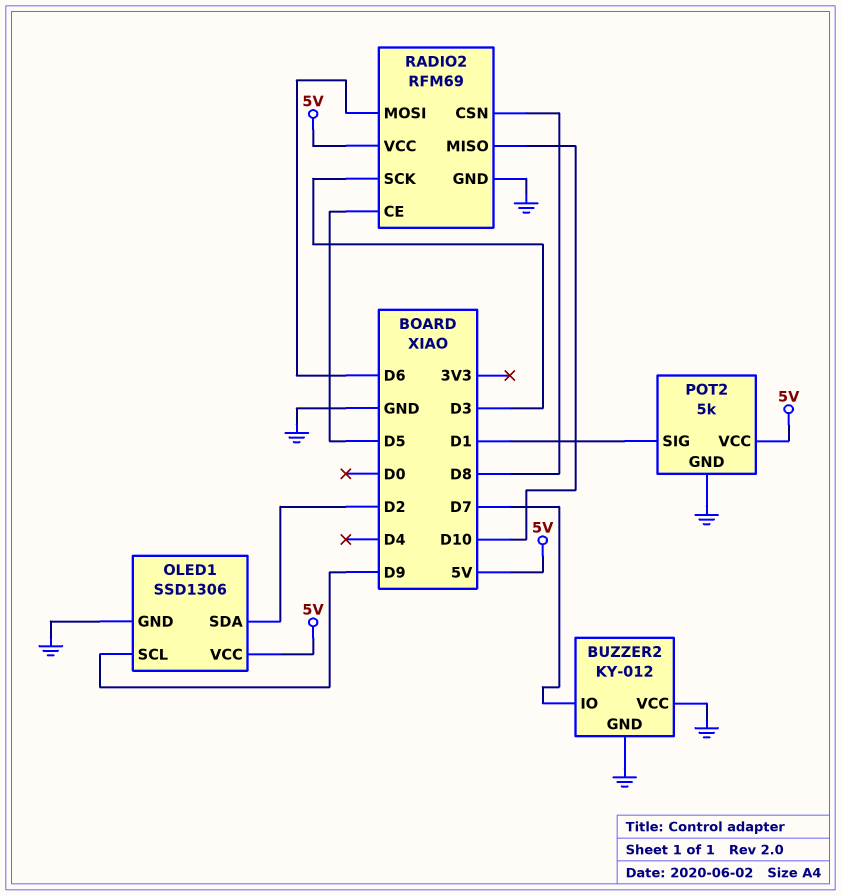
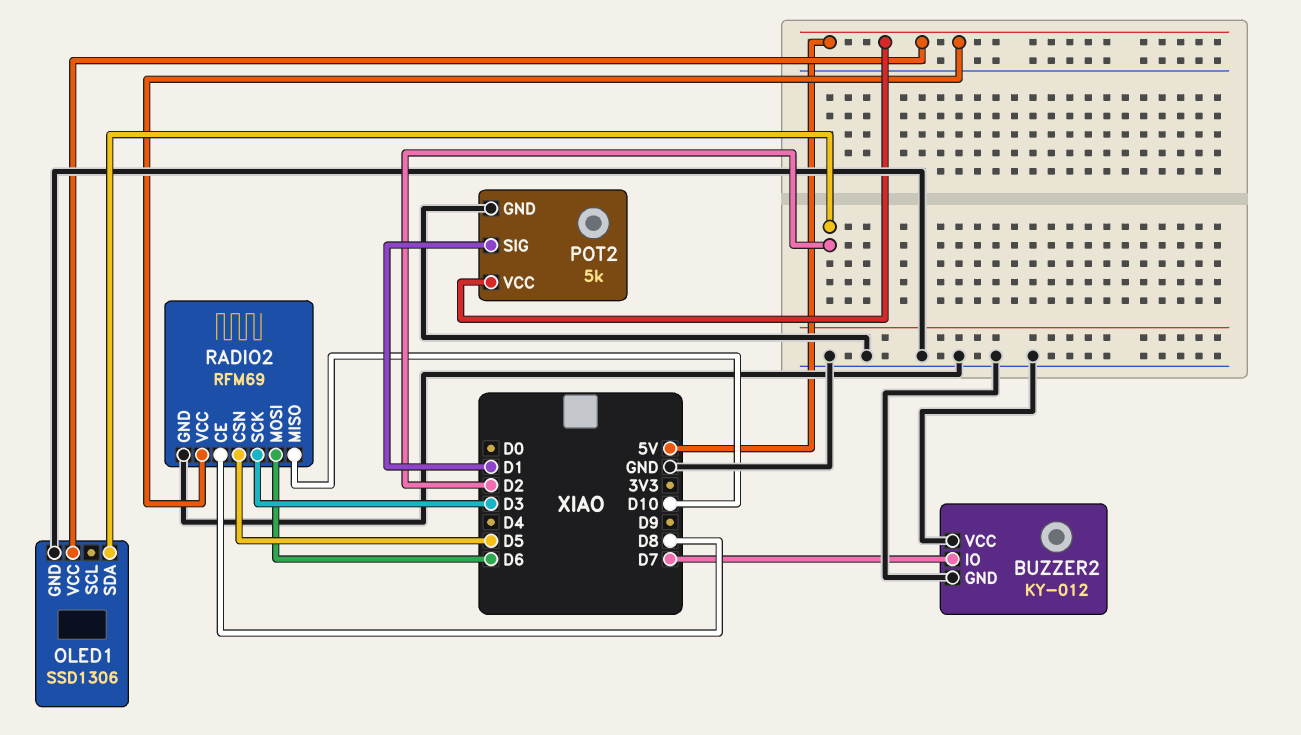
OLED1 pin SCL: D9 -> none
RADIO2 pin CE: D5 -> D8
RADIO2 pin CSN: D8 -> D5

